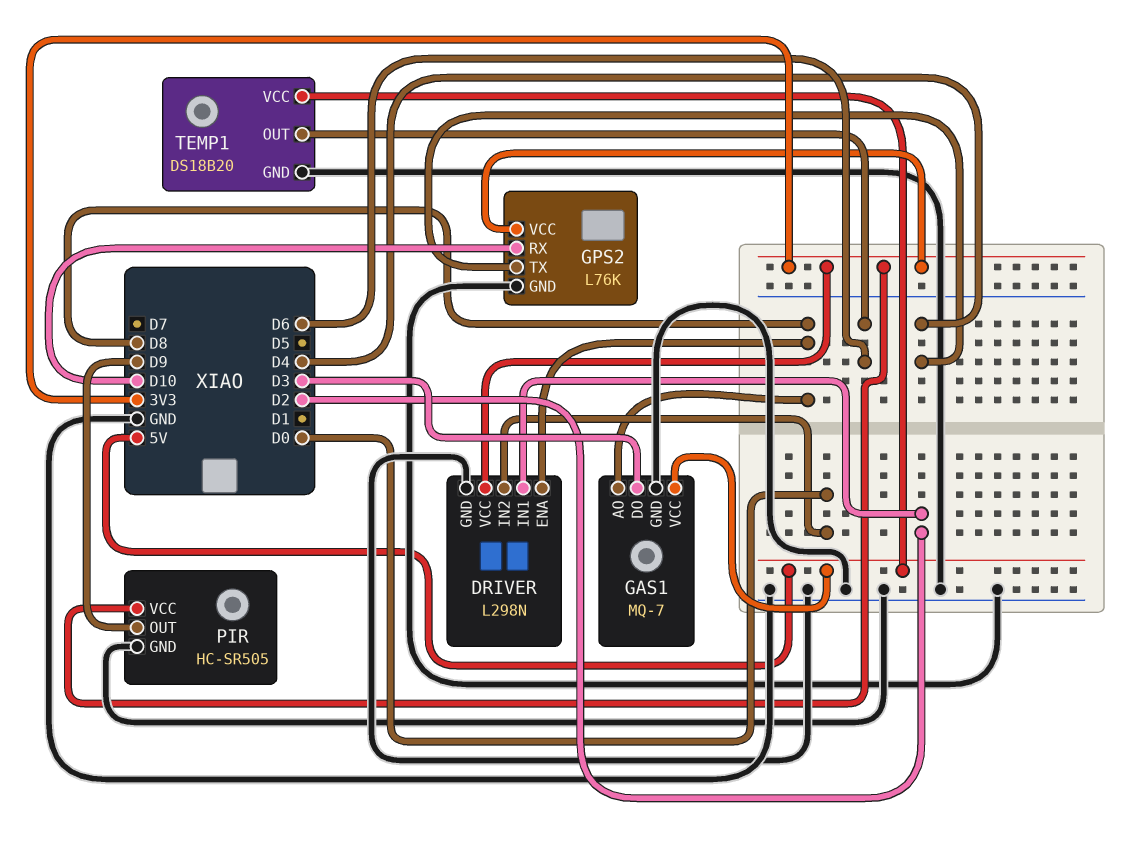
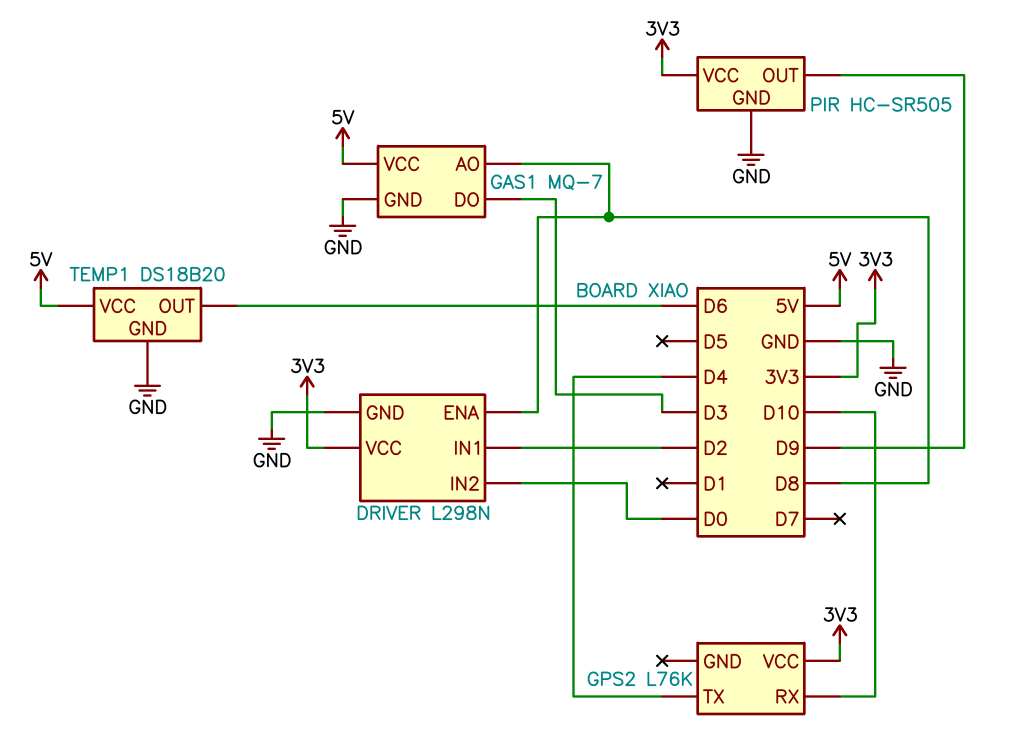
GPS2 pin GND: GND -> none

